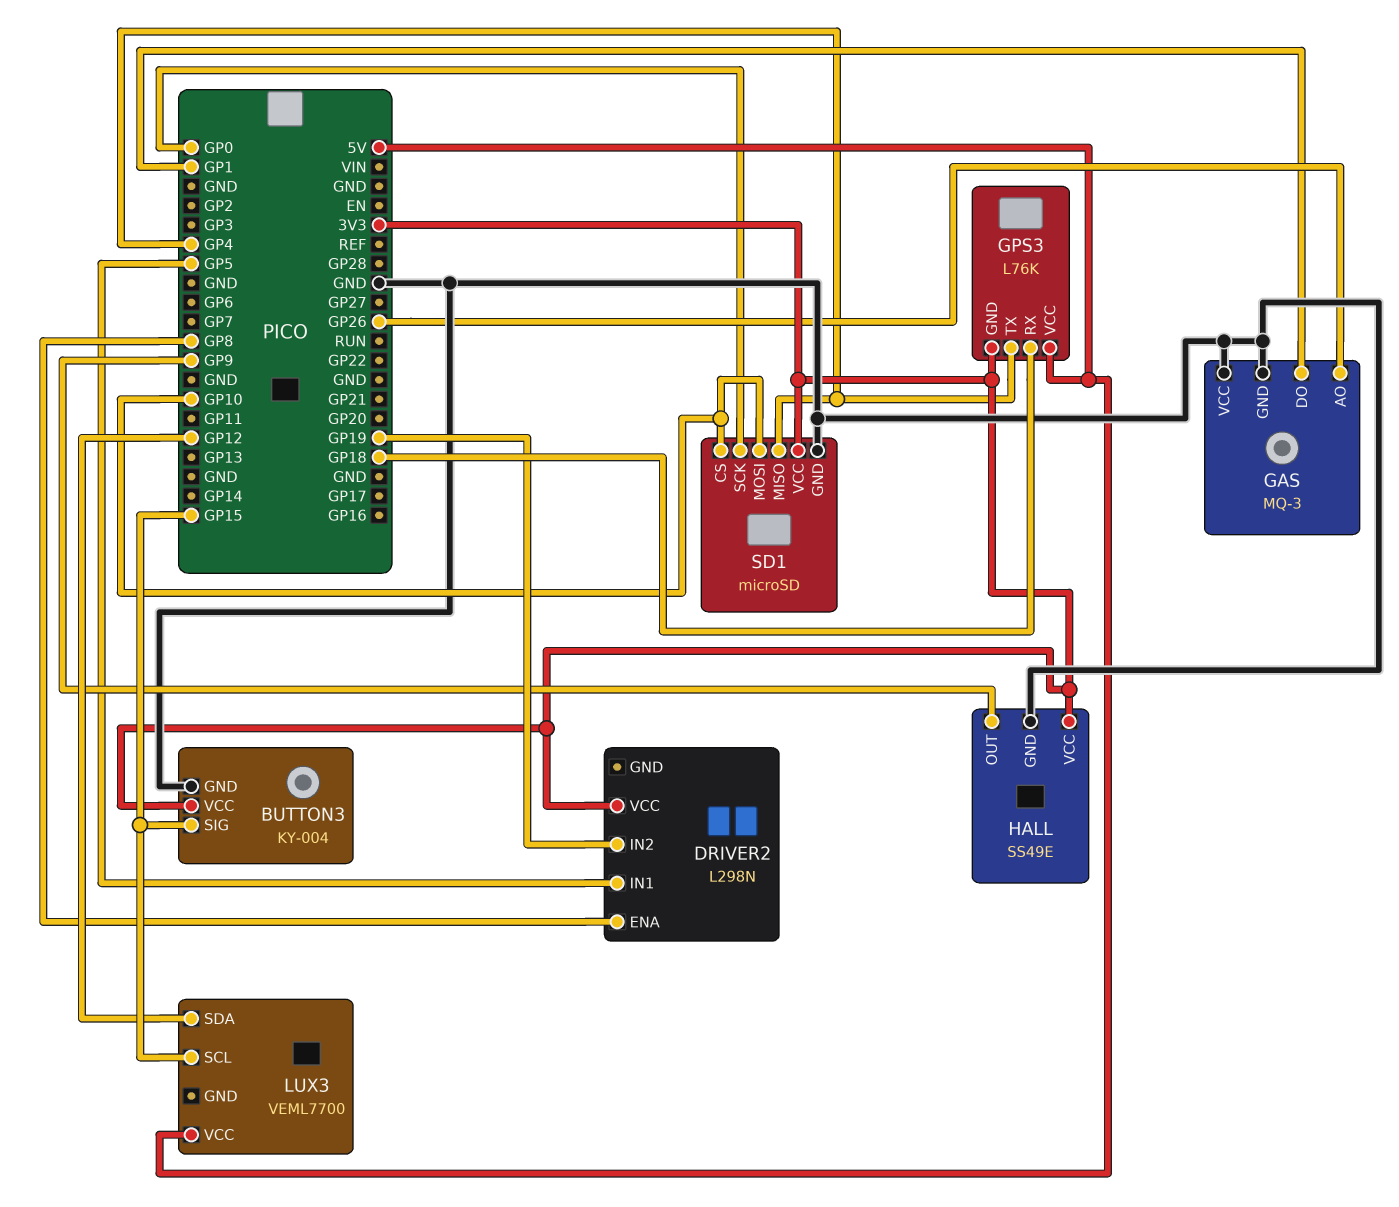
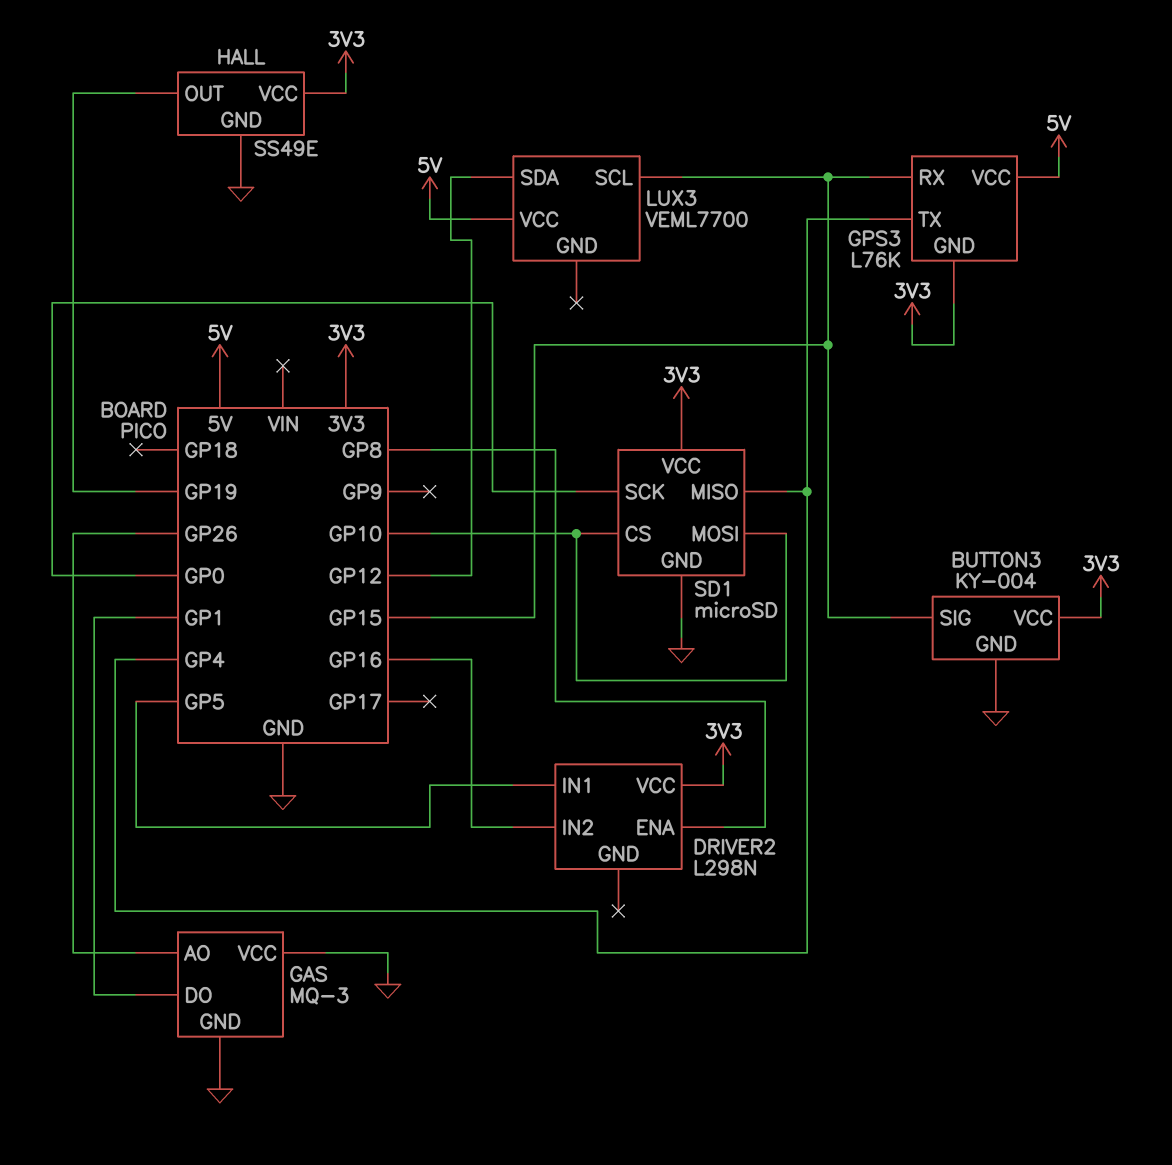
DRIVER2 pin IN2: GP19 -> GP16
GPS3 pin RX: GP18 -> GP15
HALL pin OUT: GP9 -> GP19

